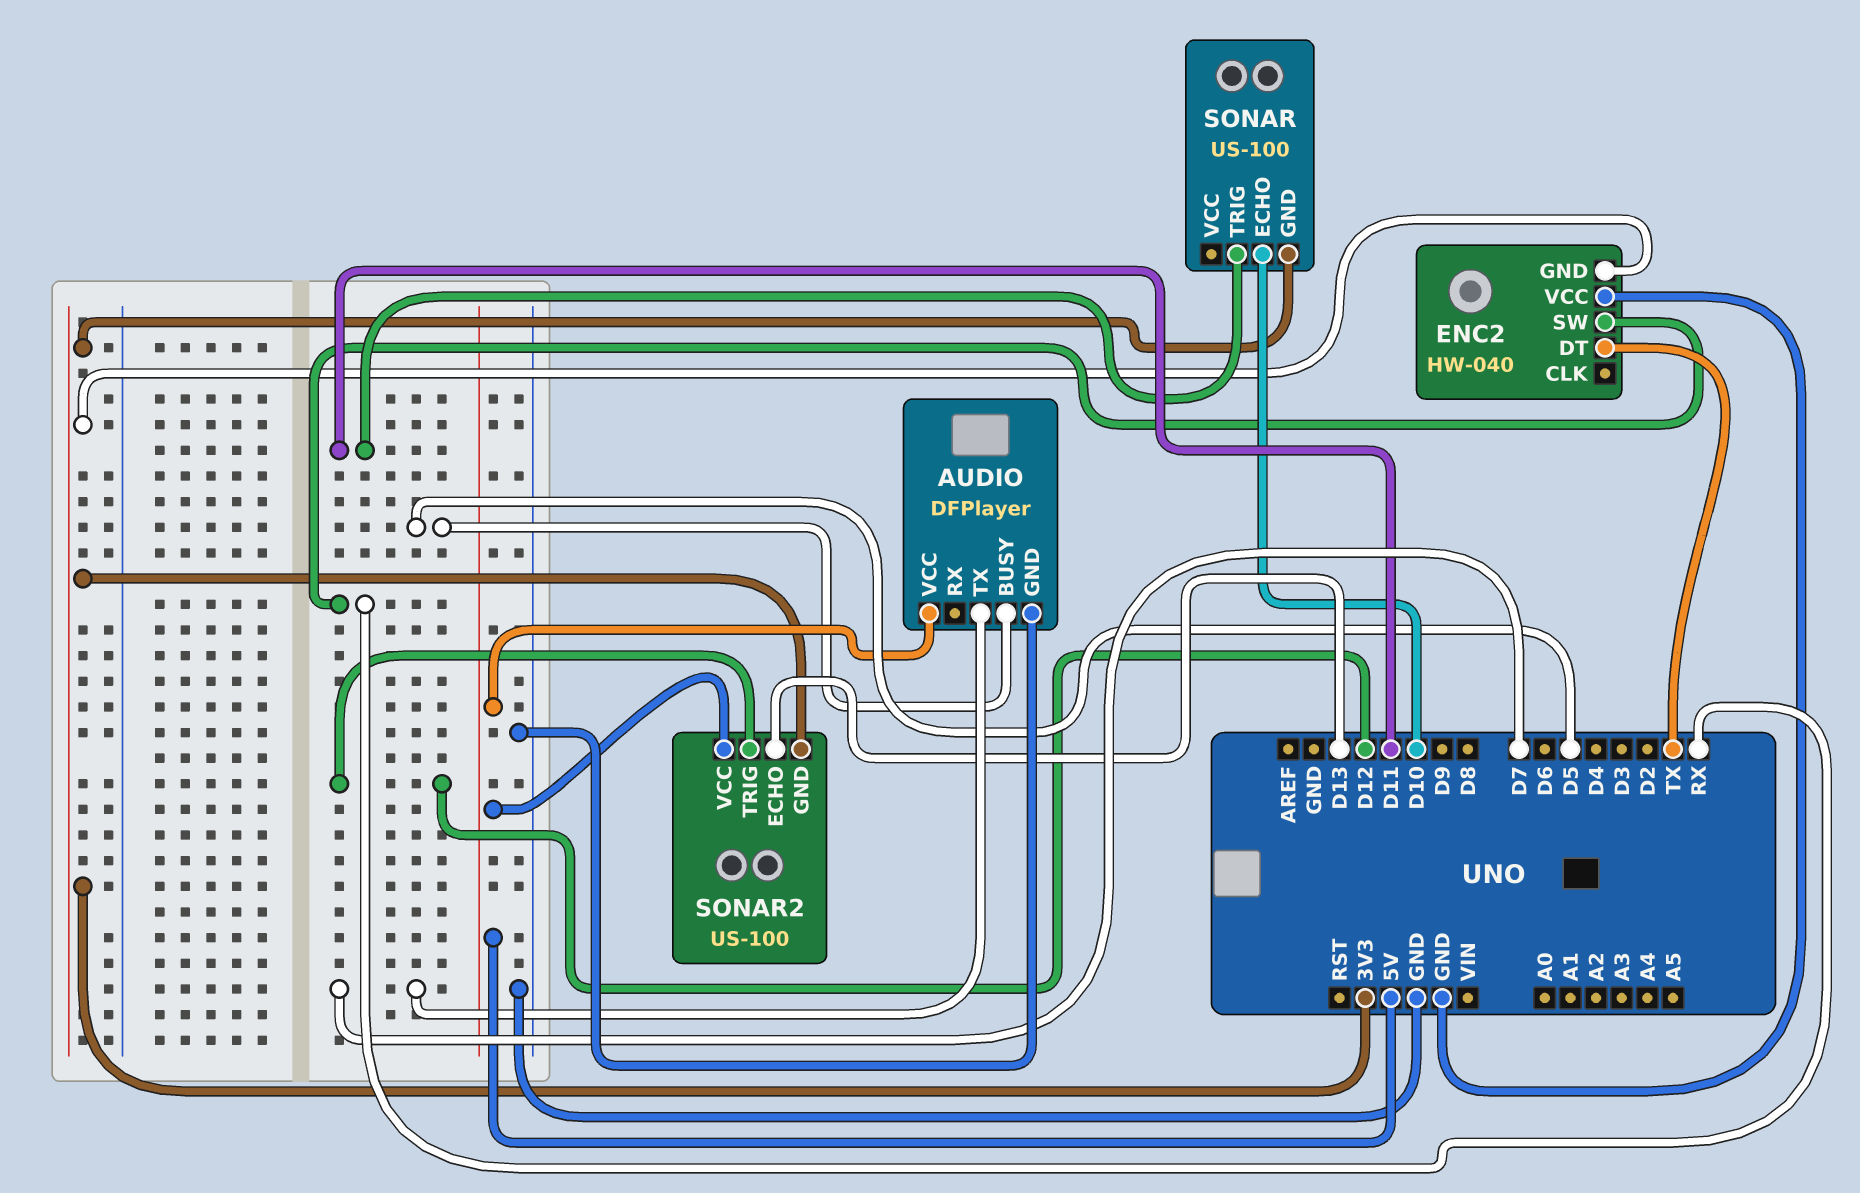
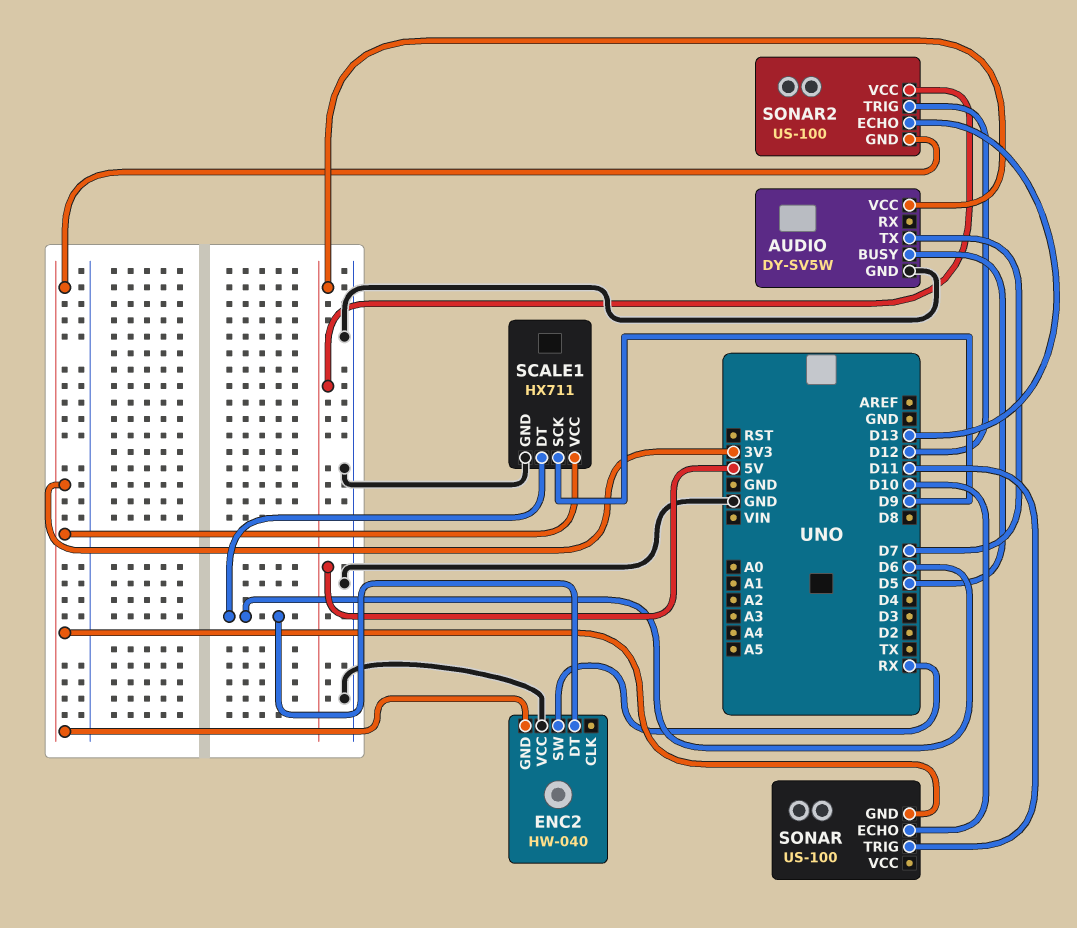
AUDIO: DFPlayer -> DY-SV5W
ENC2 pin DT: TX -> D6
SCALE1: none -> HX711
SCALE1 pin DT: none -> D6
SCALE1 pin GND: none -> GND
SCALE1 pin SCK: none -> D9
SCALE1 pin VCC: none -> 3V3

